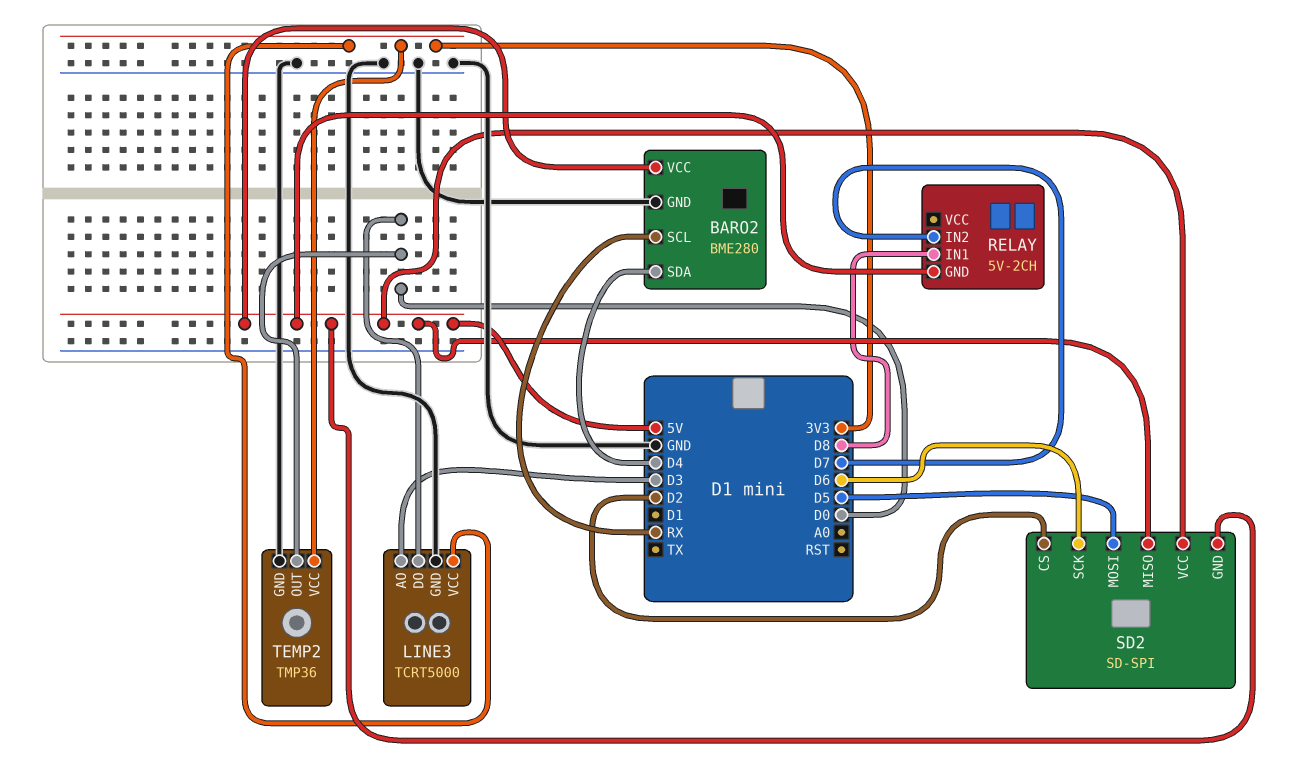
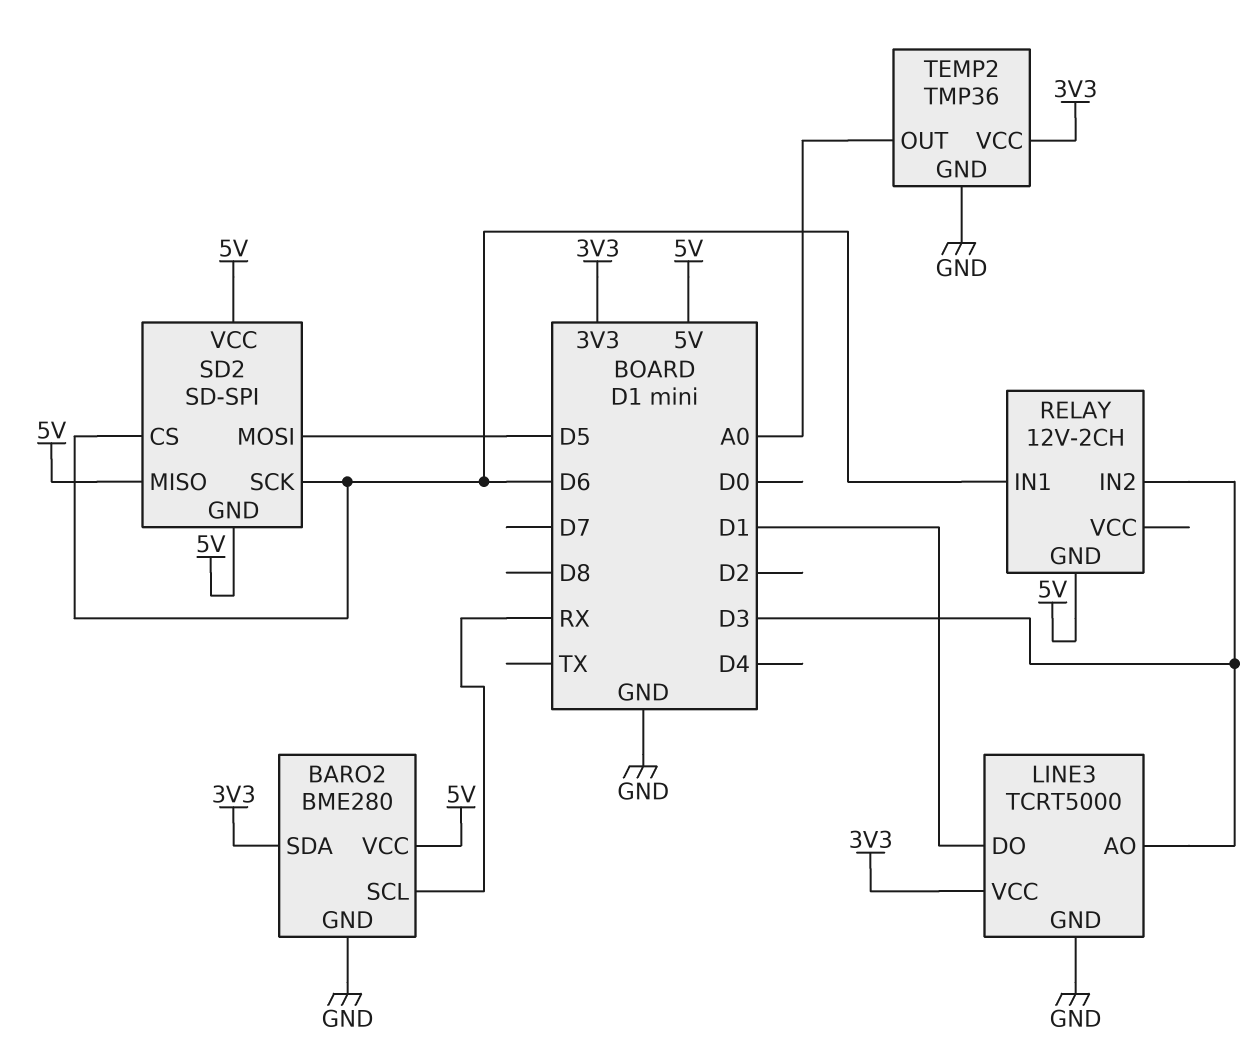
BARO2 pin SDA: D4 -> 3V3
LINE3 pin DO: D0 -> D1
RELAY: 5V-2CH -> 12V-2CH
RELAY pin IN1: D8 -> D6
RELAY pin IN2: D7 -> D3
SD2 pin CS: D2 -> D6
TEMP2 pin OUT: D0 -> A0

